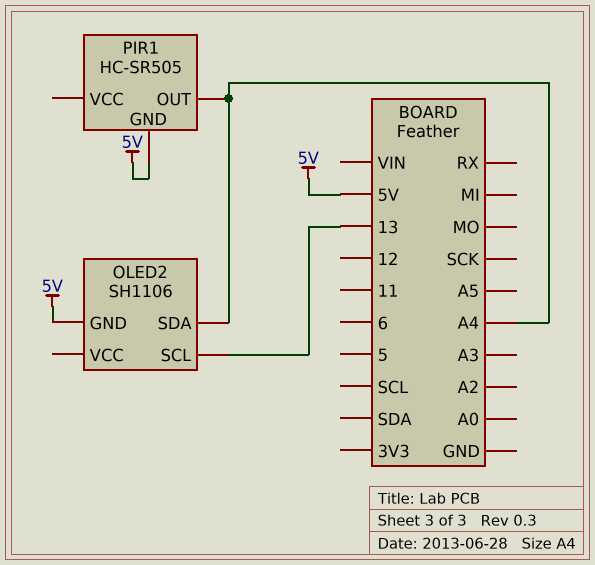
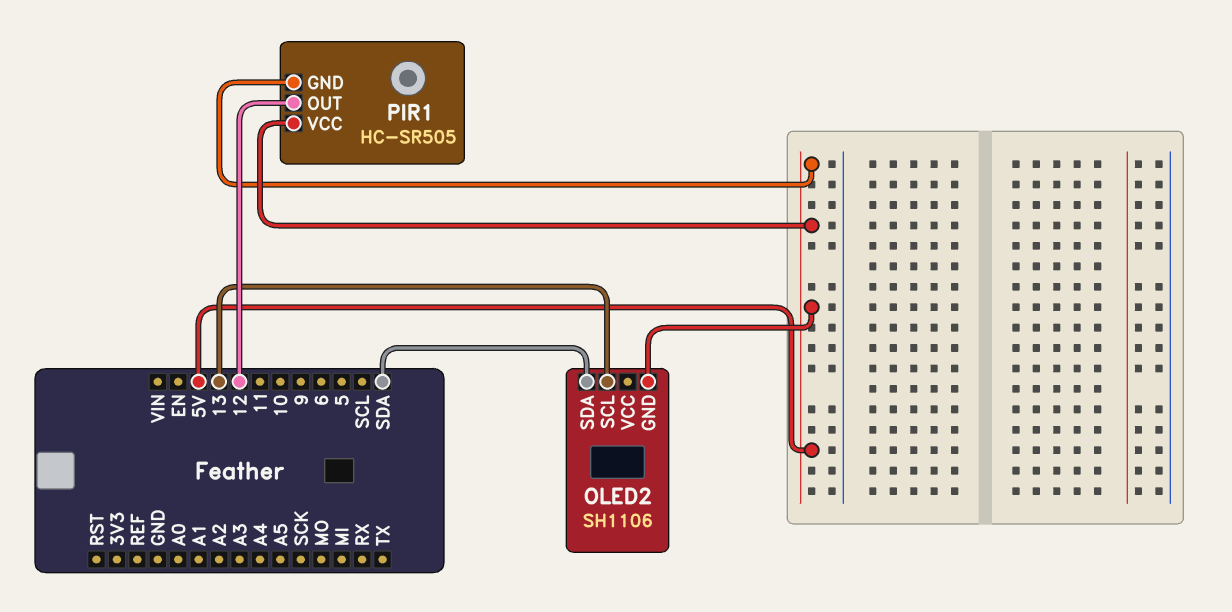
OLED2 pin SDA: A4 -> SDA
PIR1 pin OUT: A4 -> 12
PIR1 pin VCC: none -> 5V

